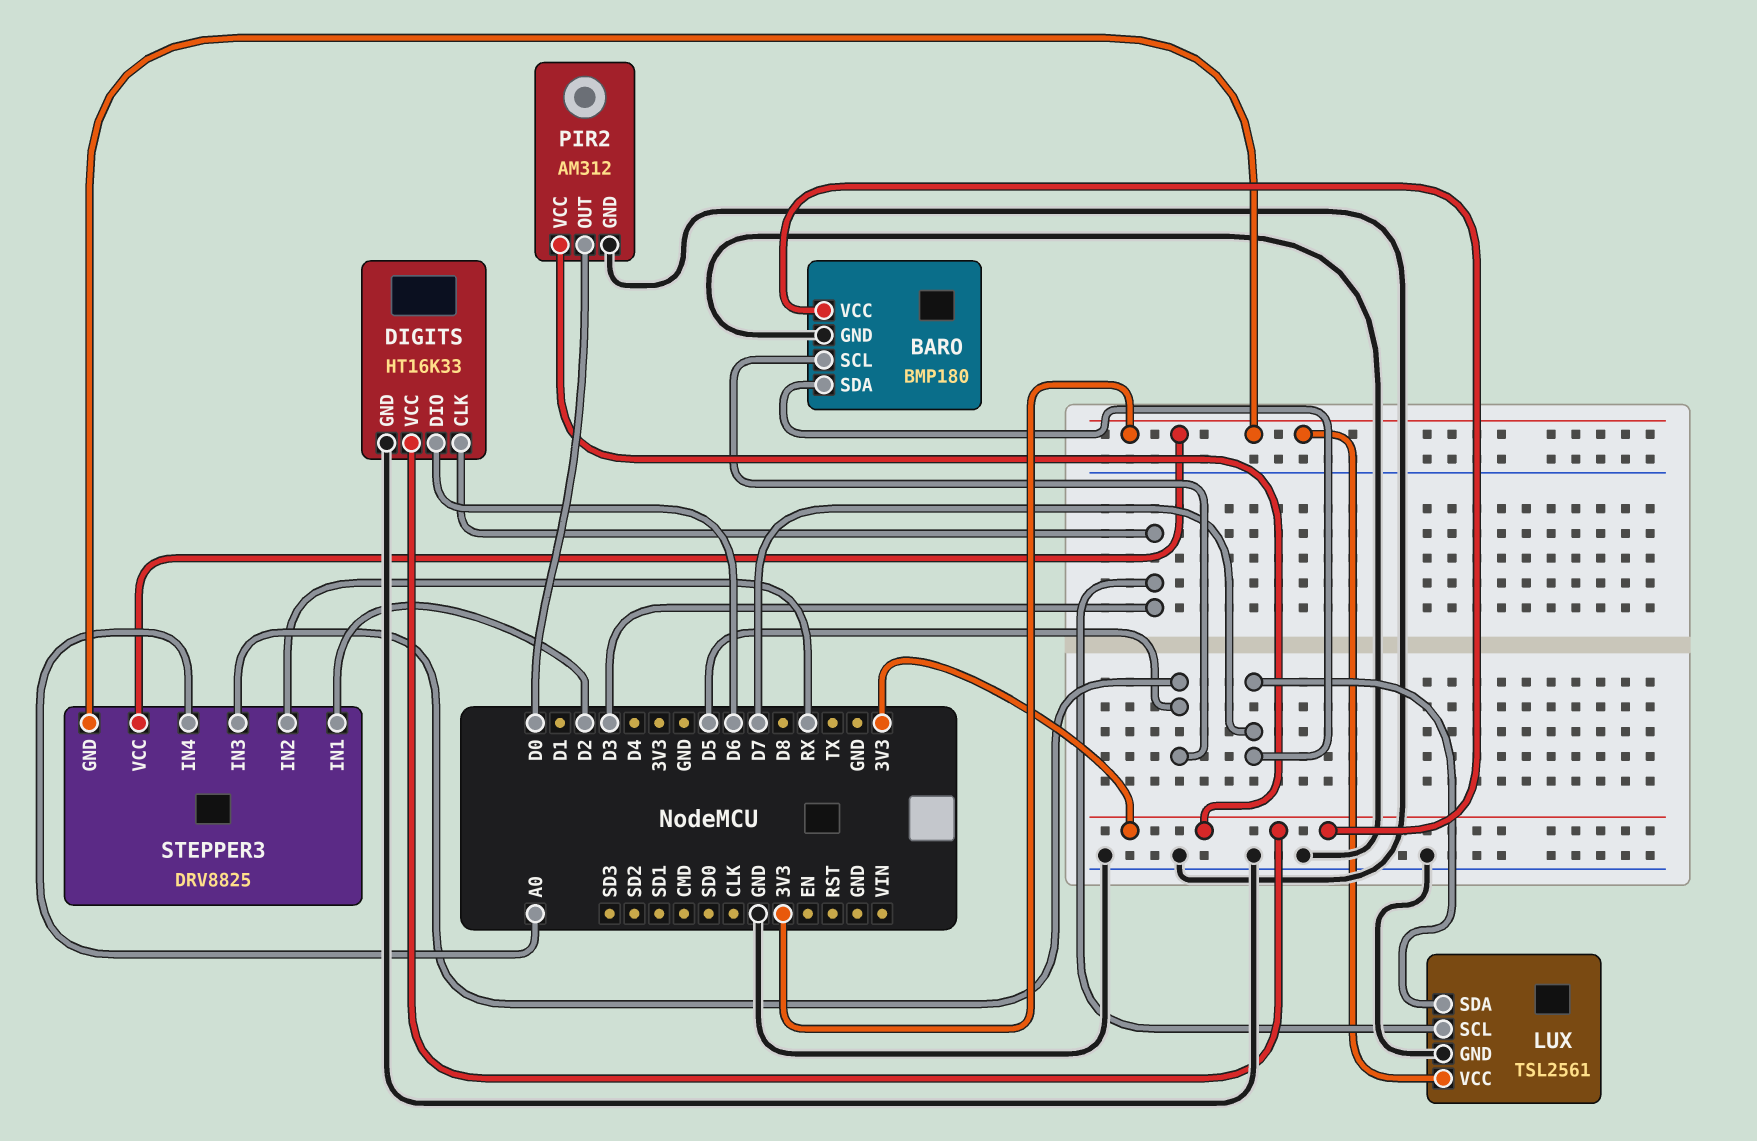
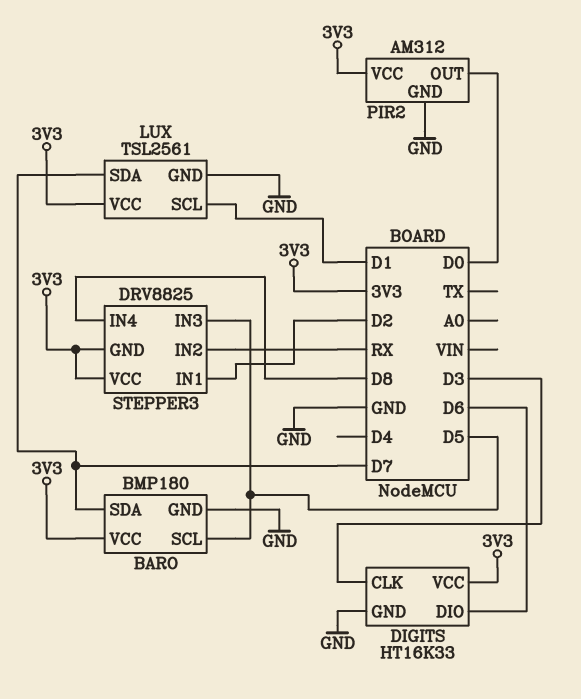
LUX pin SCL: D3 -> D1
STEPPER3 pin IN4: A0 -> D8

